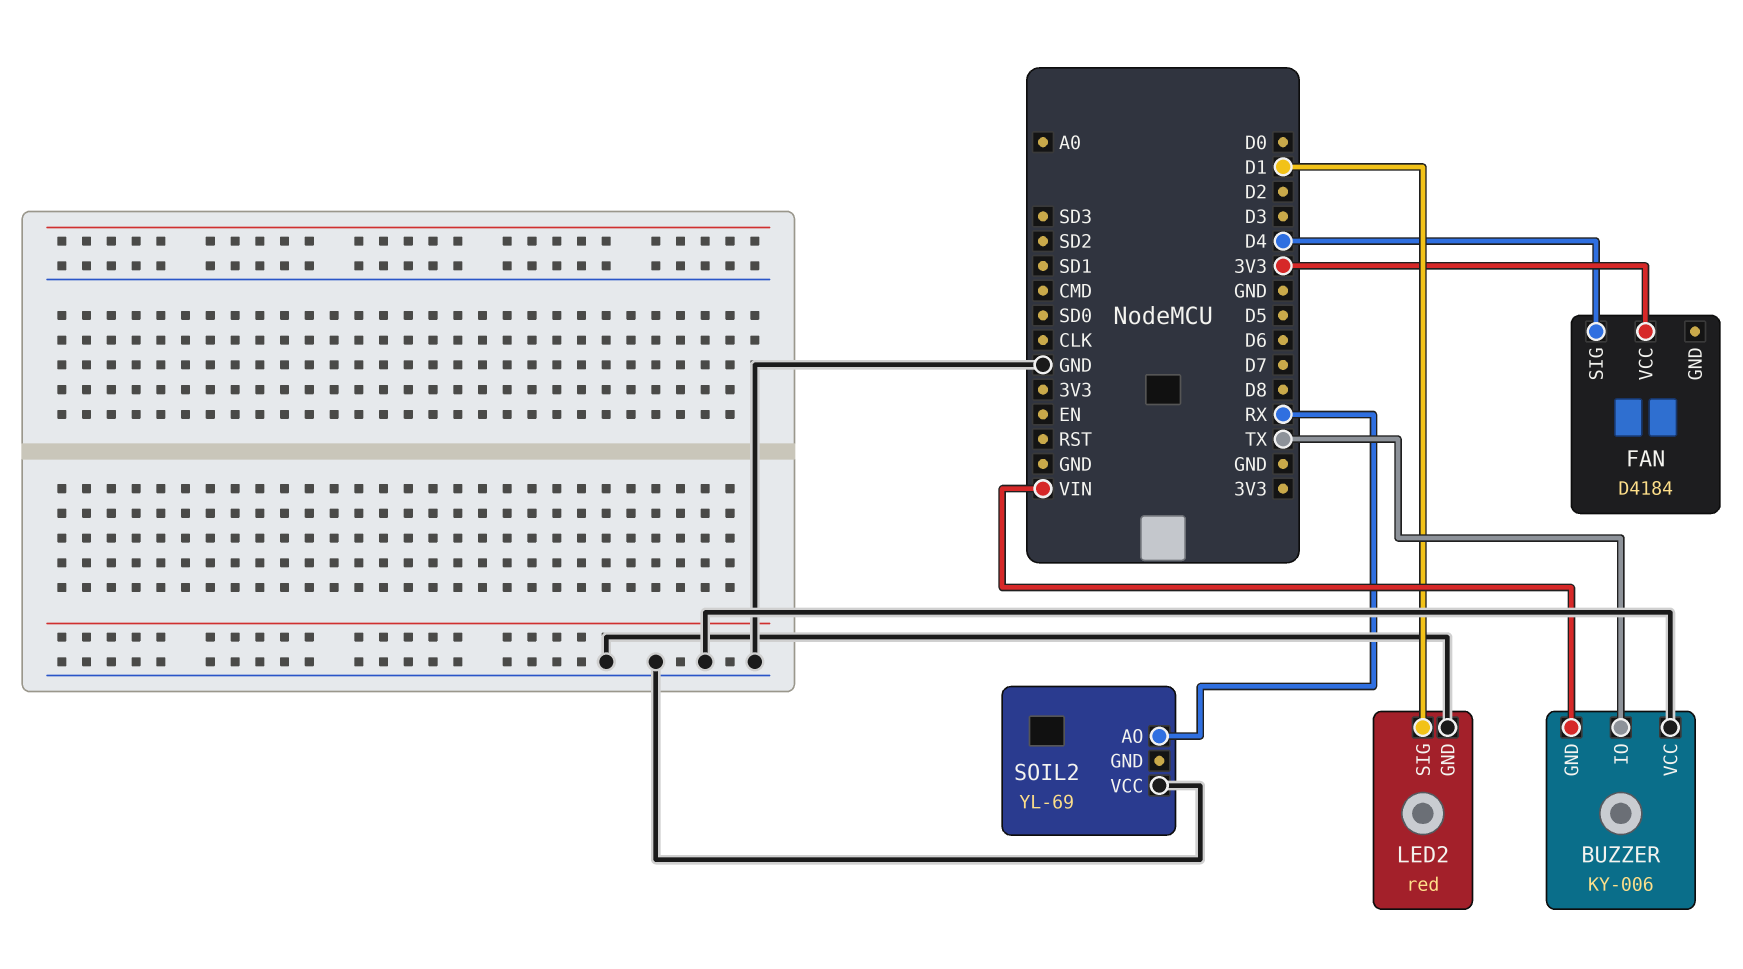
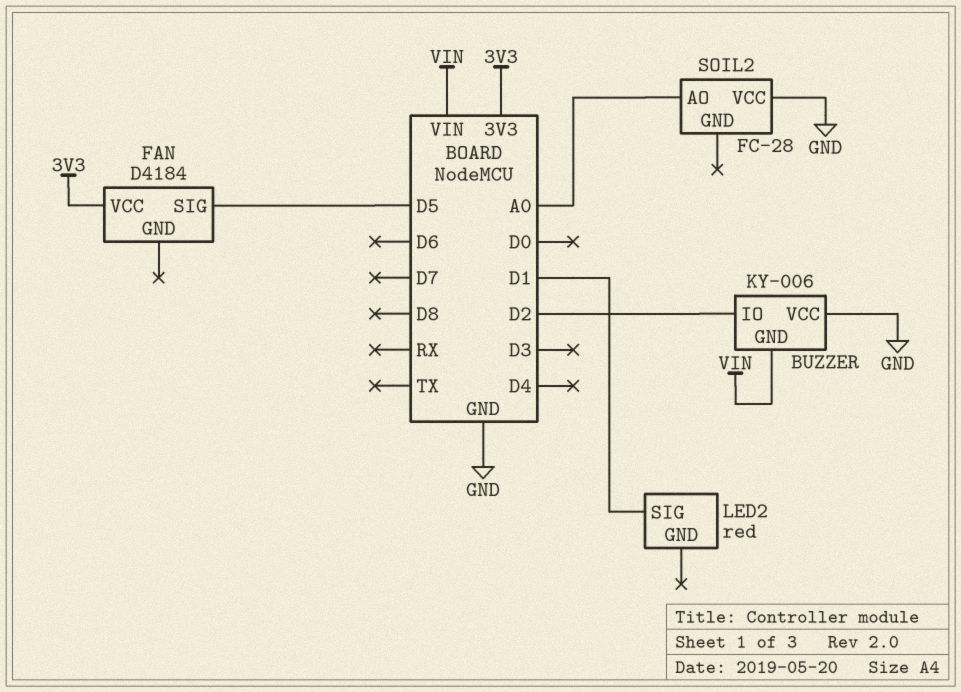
BUZZER pin IO: TX -> D2
FAN pin SIG: D4 -> D5
LED2 pin GND: GND -> none
SOIL2: YL-69 -> FC-28
SOIL2 pin AO: RX -> A0

